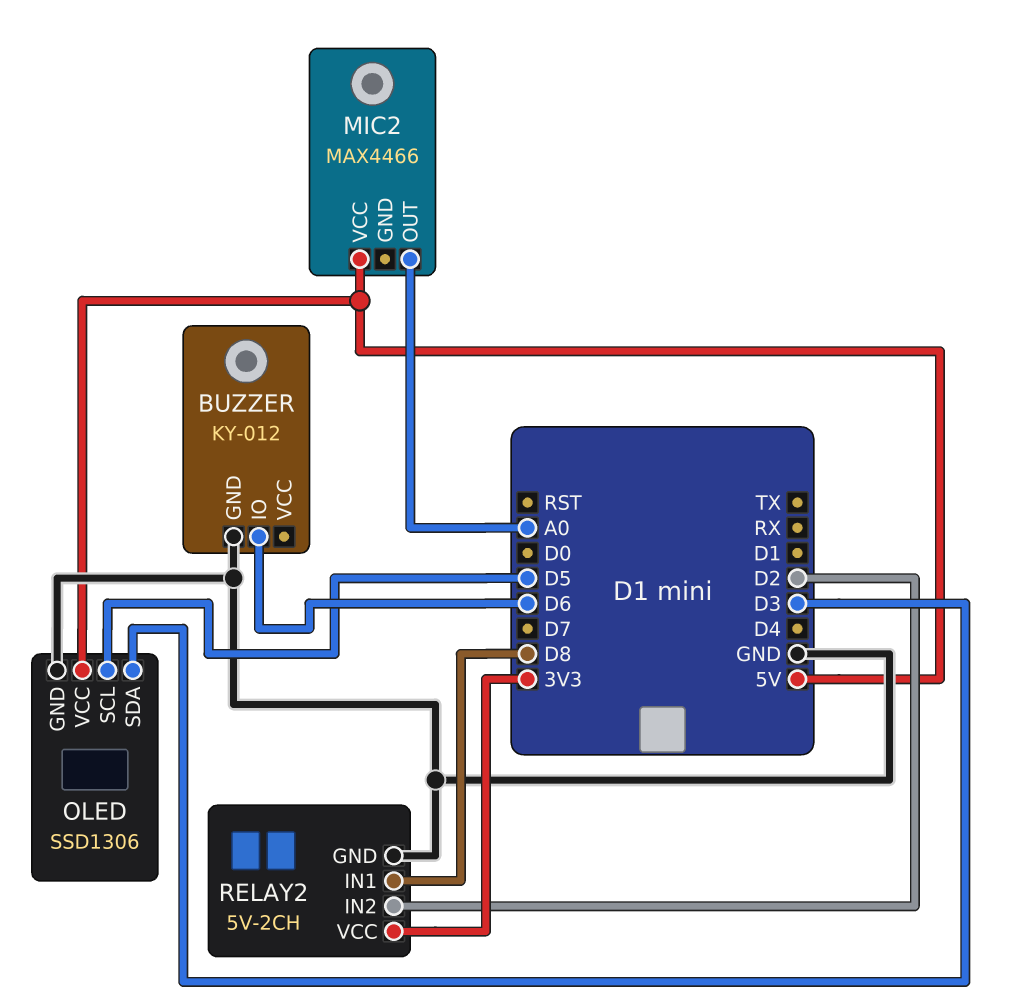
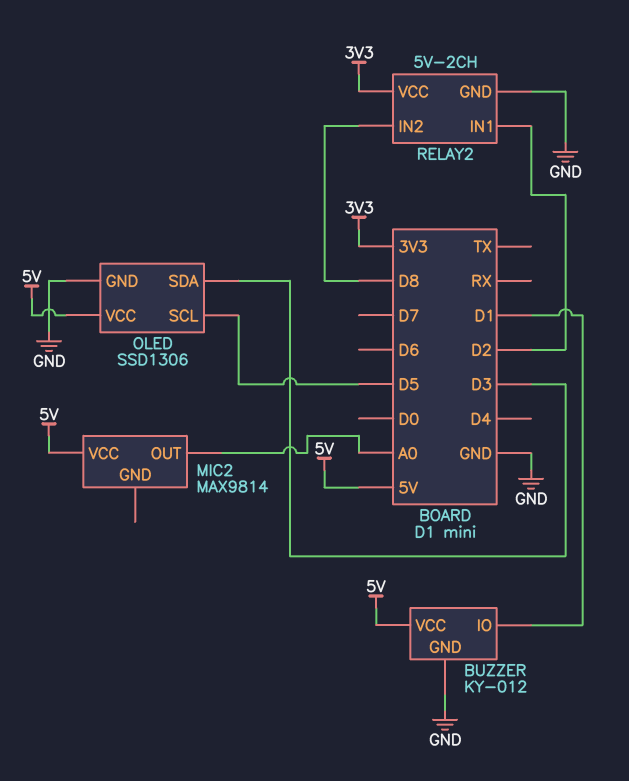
BUZZER pin IO: D6 -> D1
BUZZER pin VCC: none -> 5V
MIC2: MAX4466 -> MAX9814
RELAY2 pin IN1: D8 -> D2
RELAY2 pin IN2: D2 -> D8

